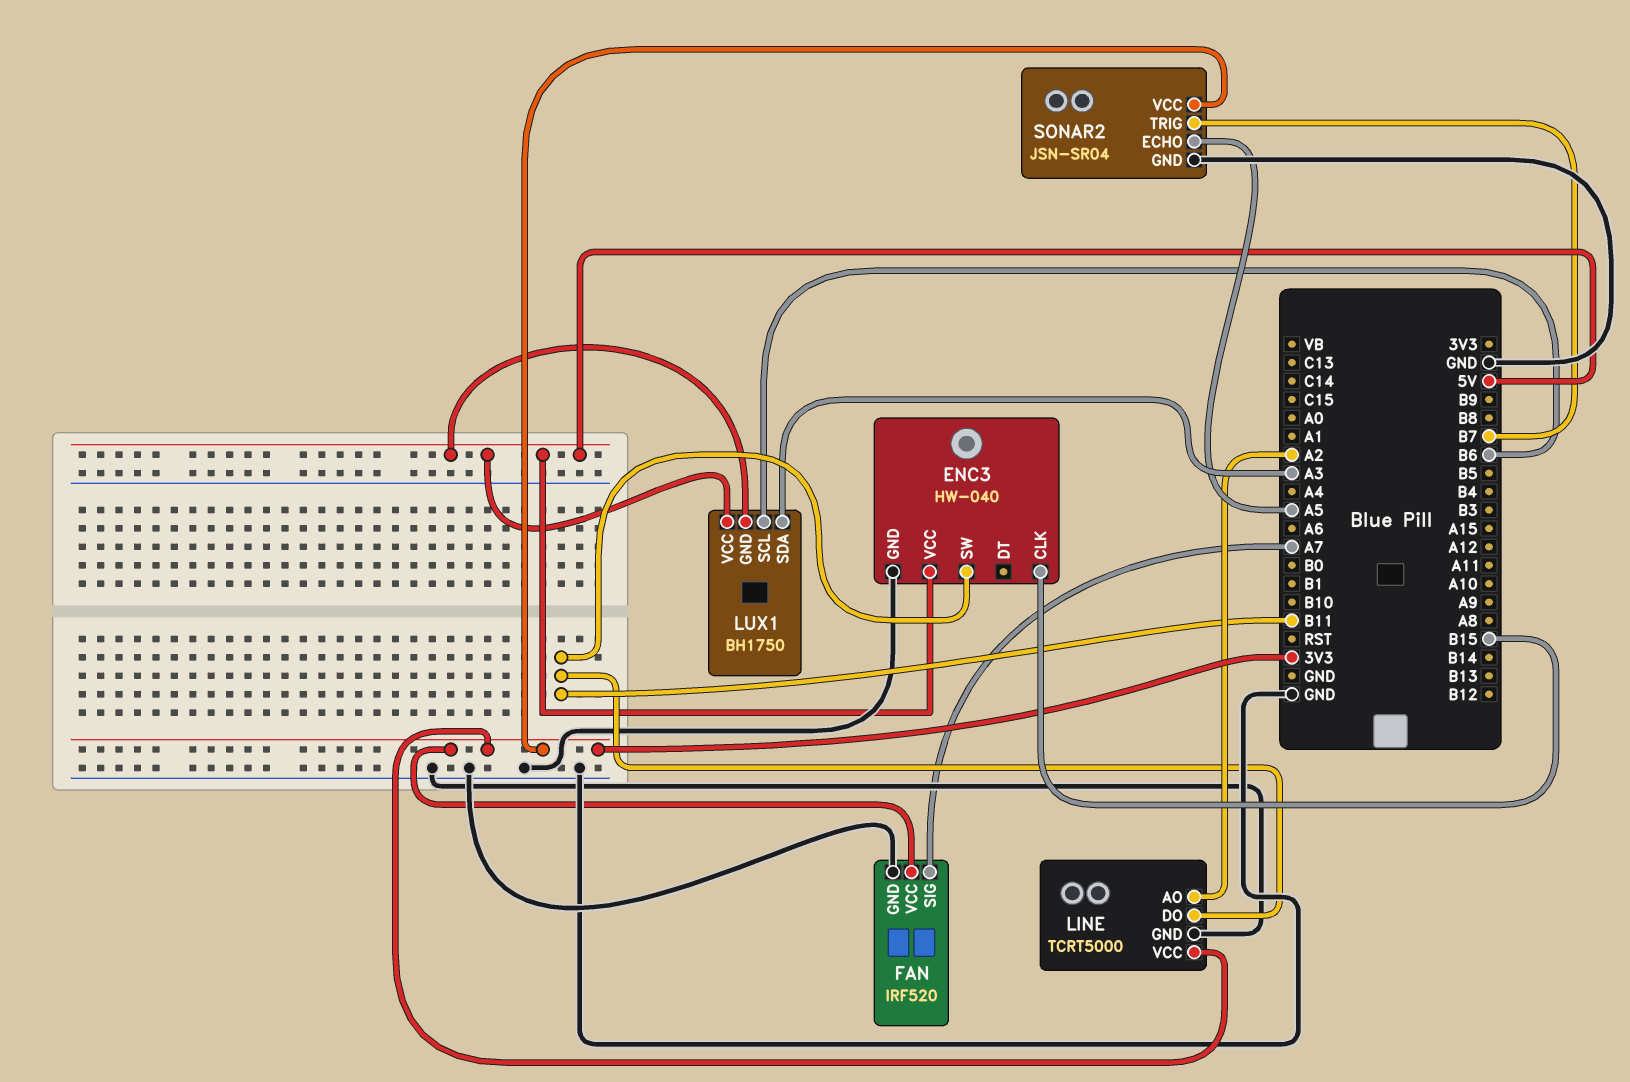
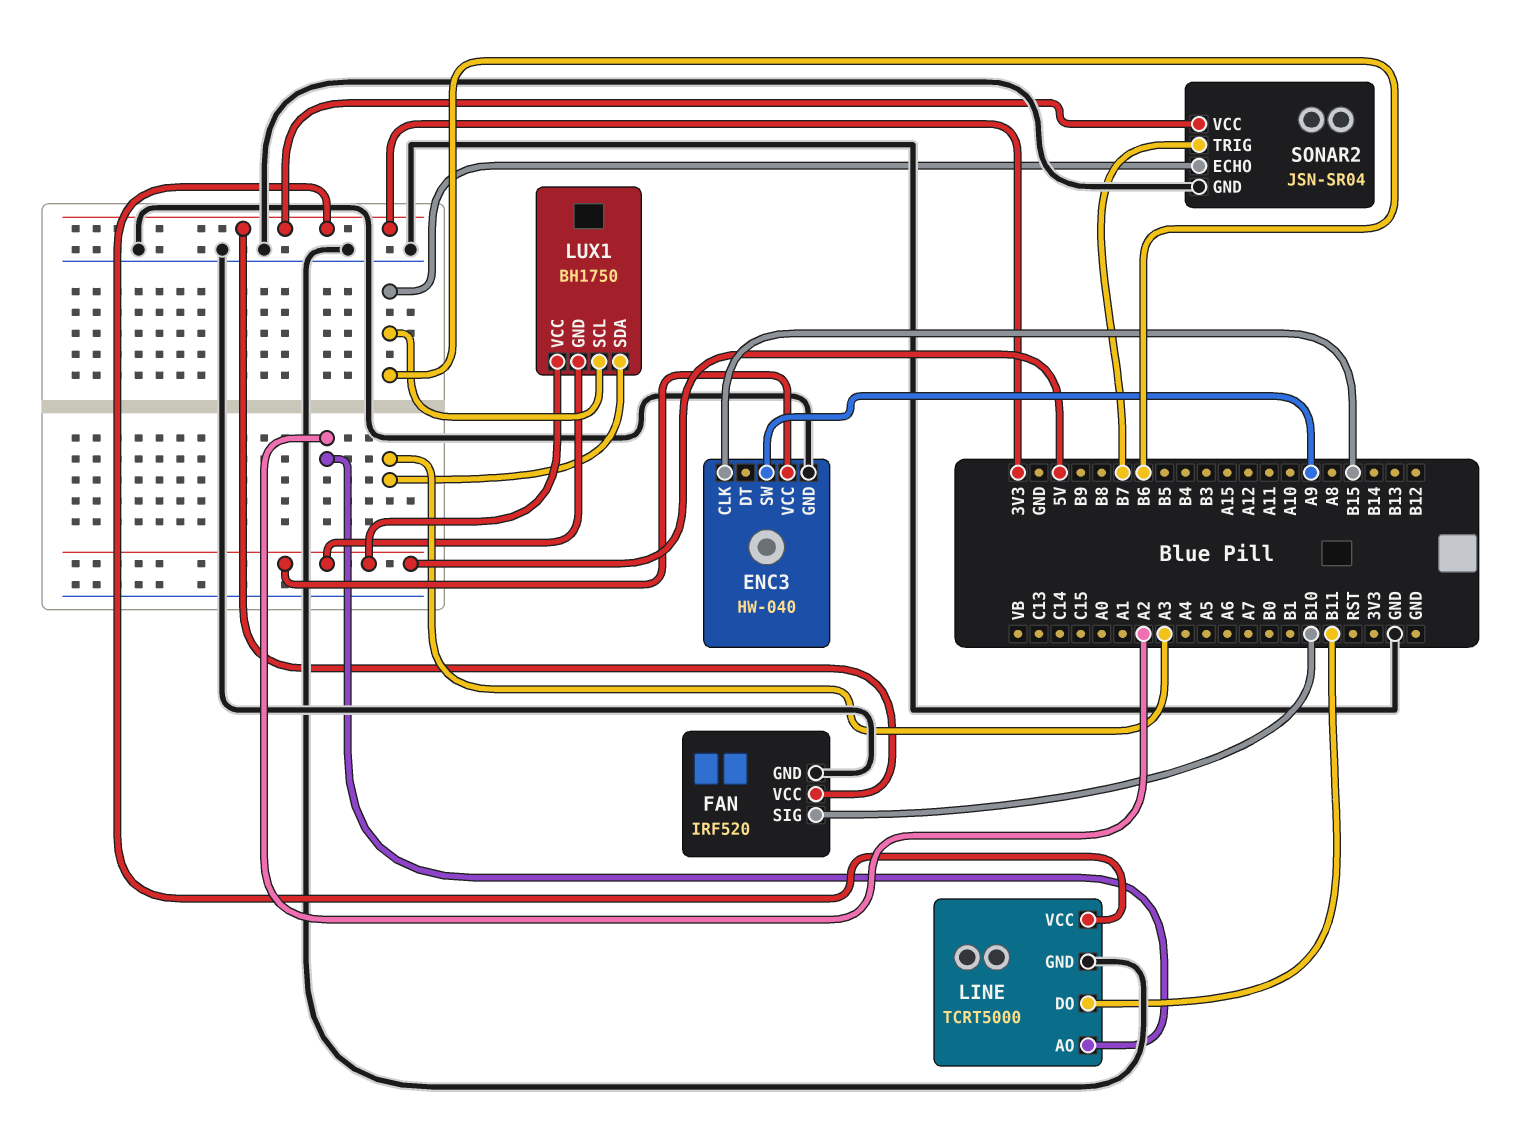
ENC3 pin SW: B11 -> A9
FAN pin SIG: A7 -> B10
SONAR2 pin ECHO: A5 -> B6

